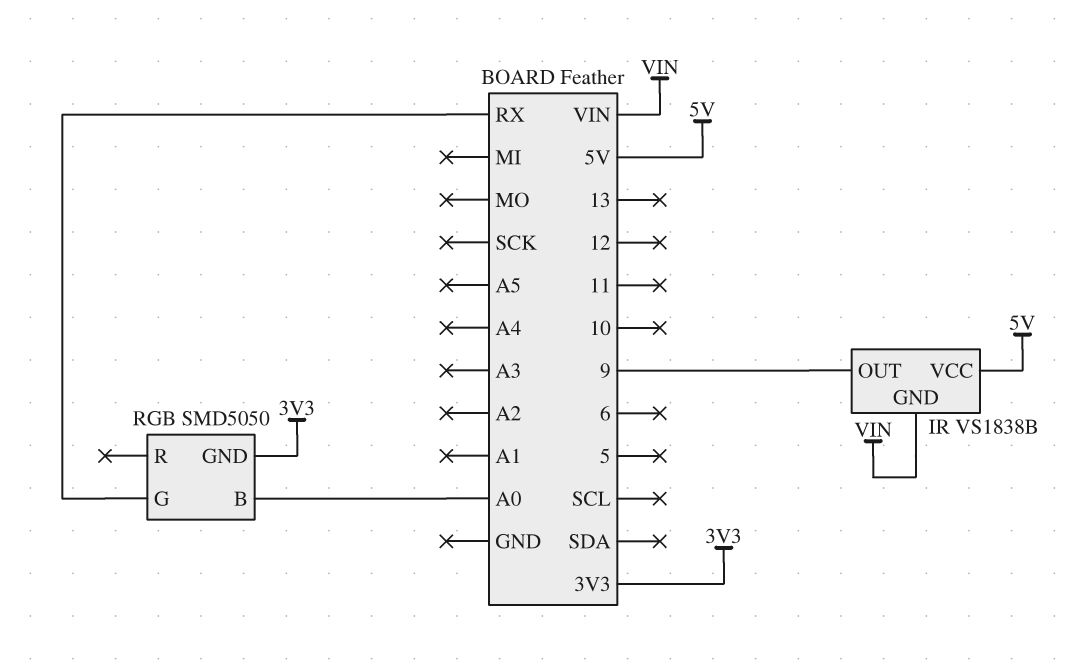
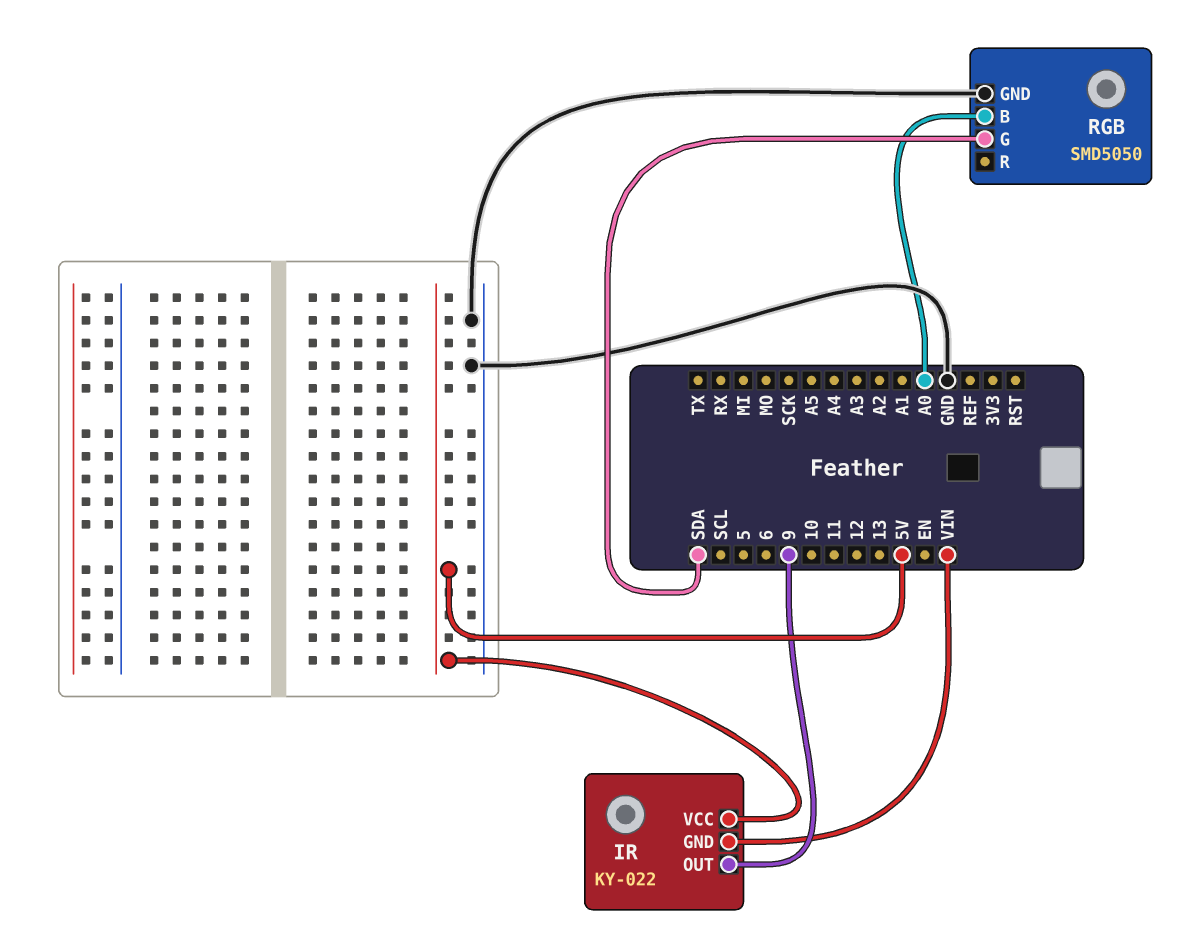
IR: VS1838B -> KY-022
RGB pin G: RX -> SDA
RGB pin GND: 3V3 -> GND

